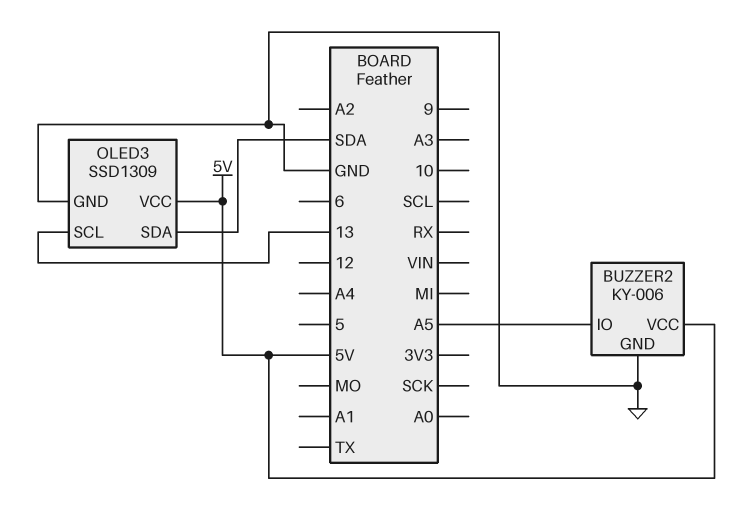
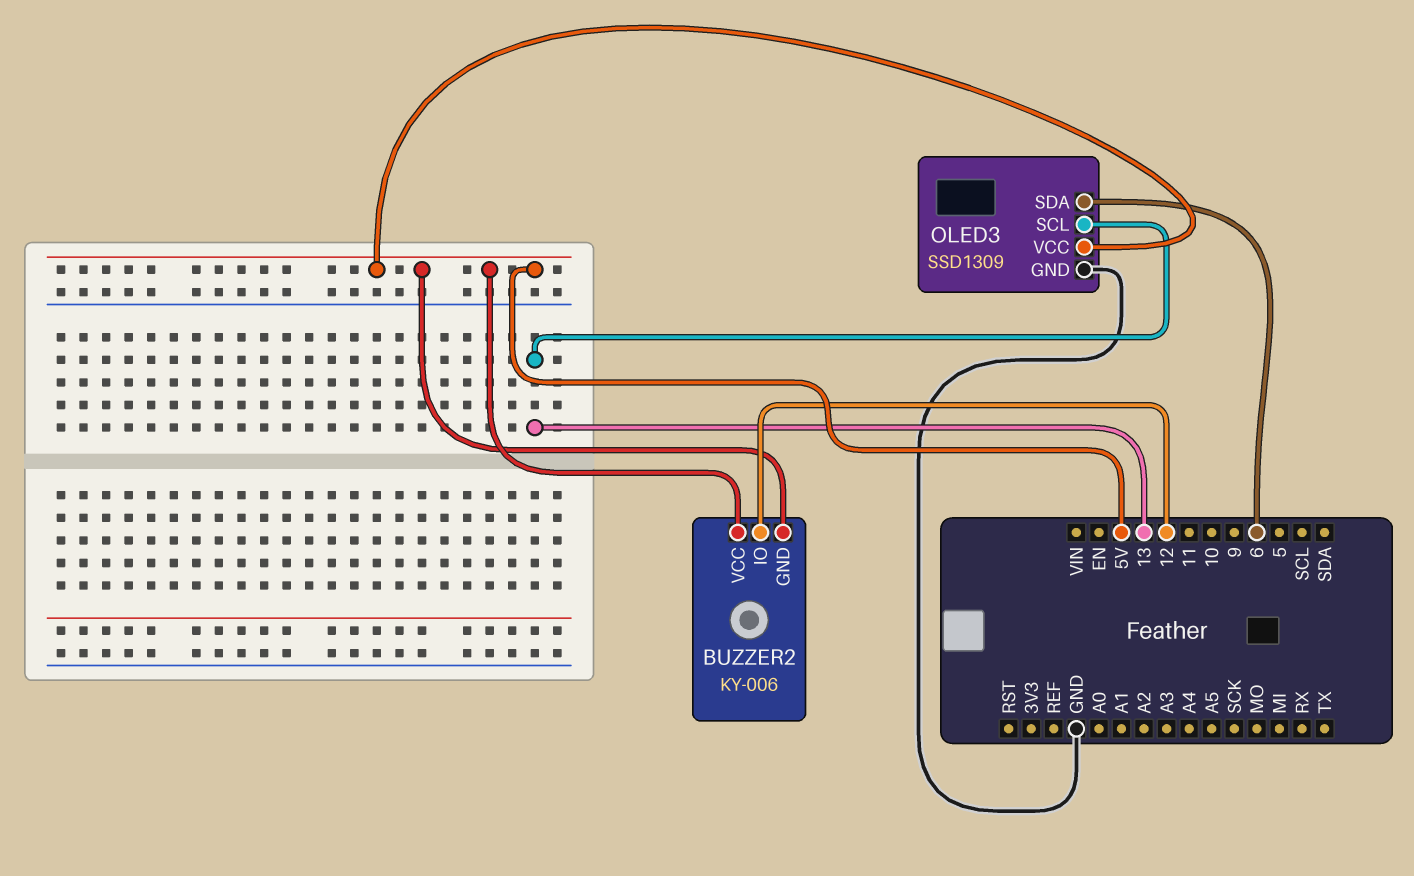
BUZZER2 pin GND: GND -> 5V
BUZZER2 pin IO: A5 -> 12
OLED3 pin SDA: SDA -> 6

